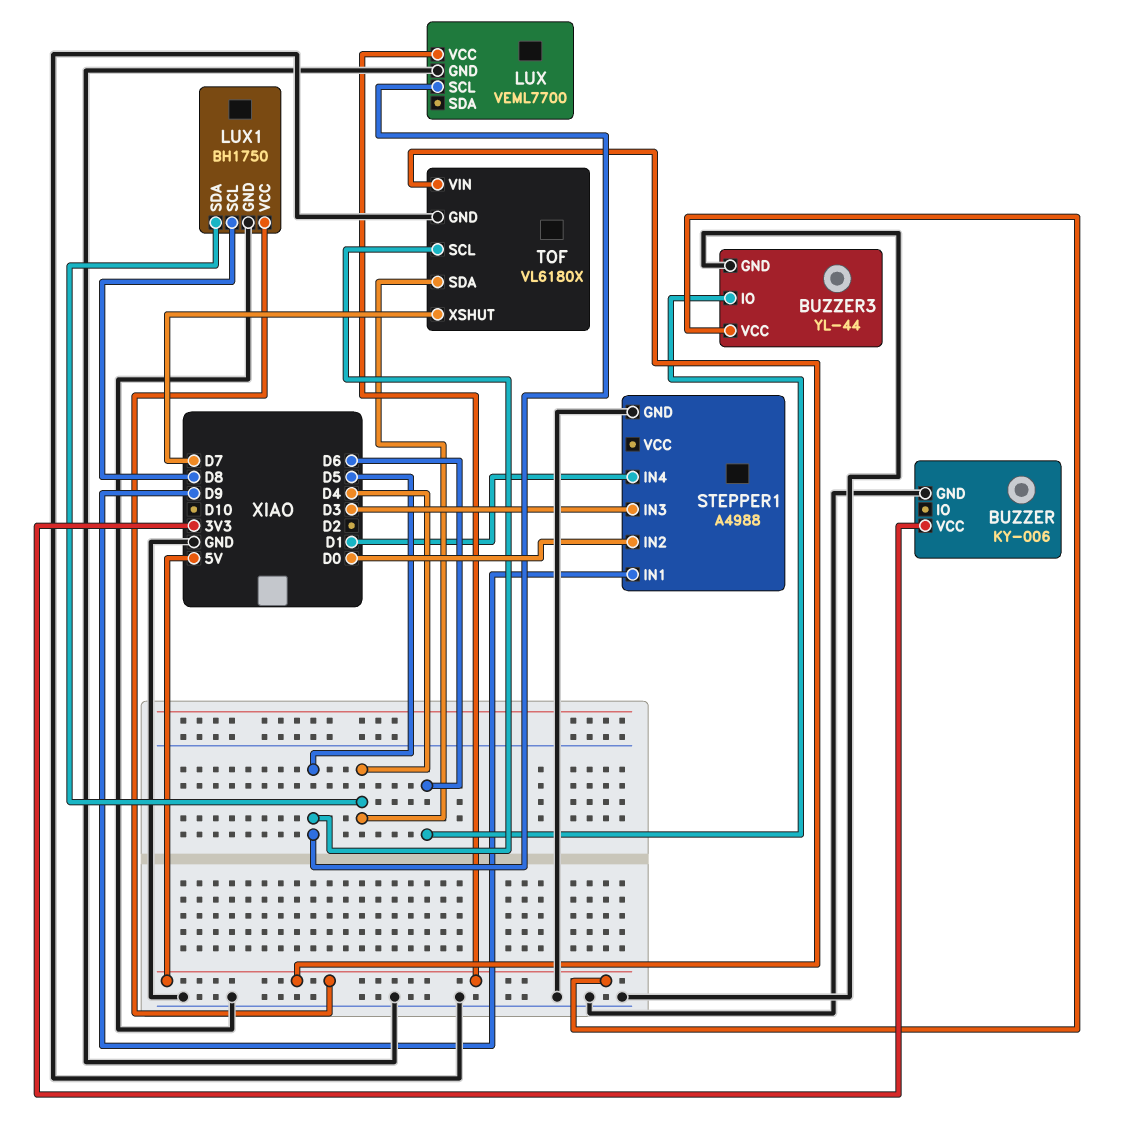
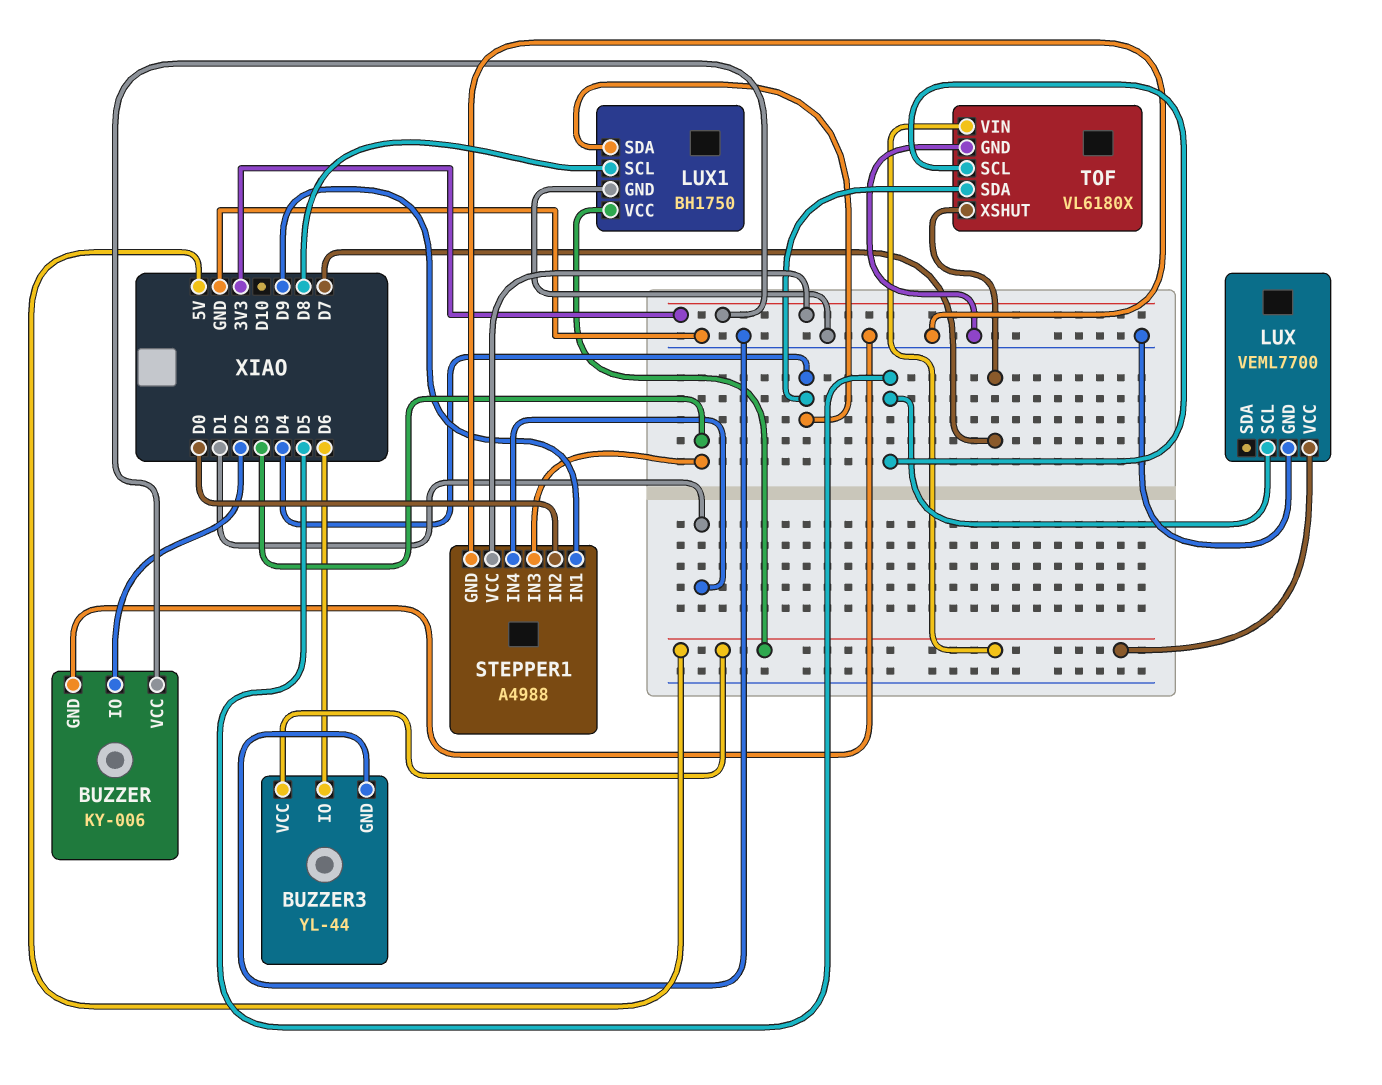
BUZZER pin IO: none -> D2
STEPPER1 pin VCC: none -> 3V3

